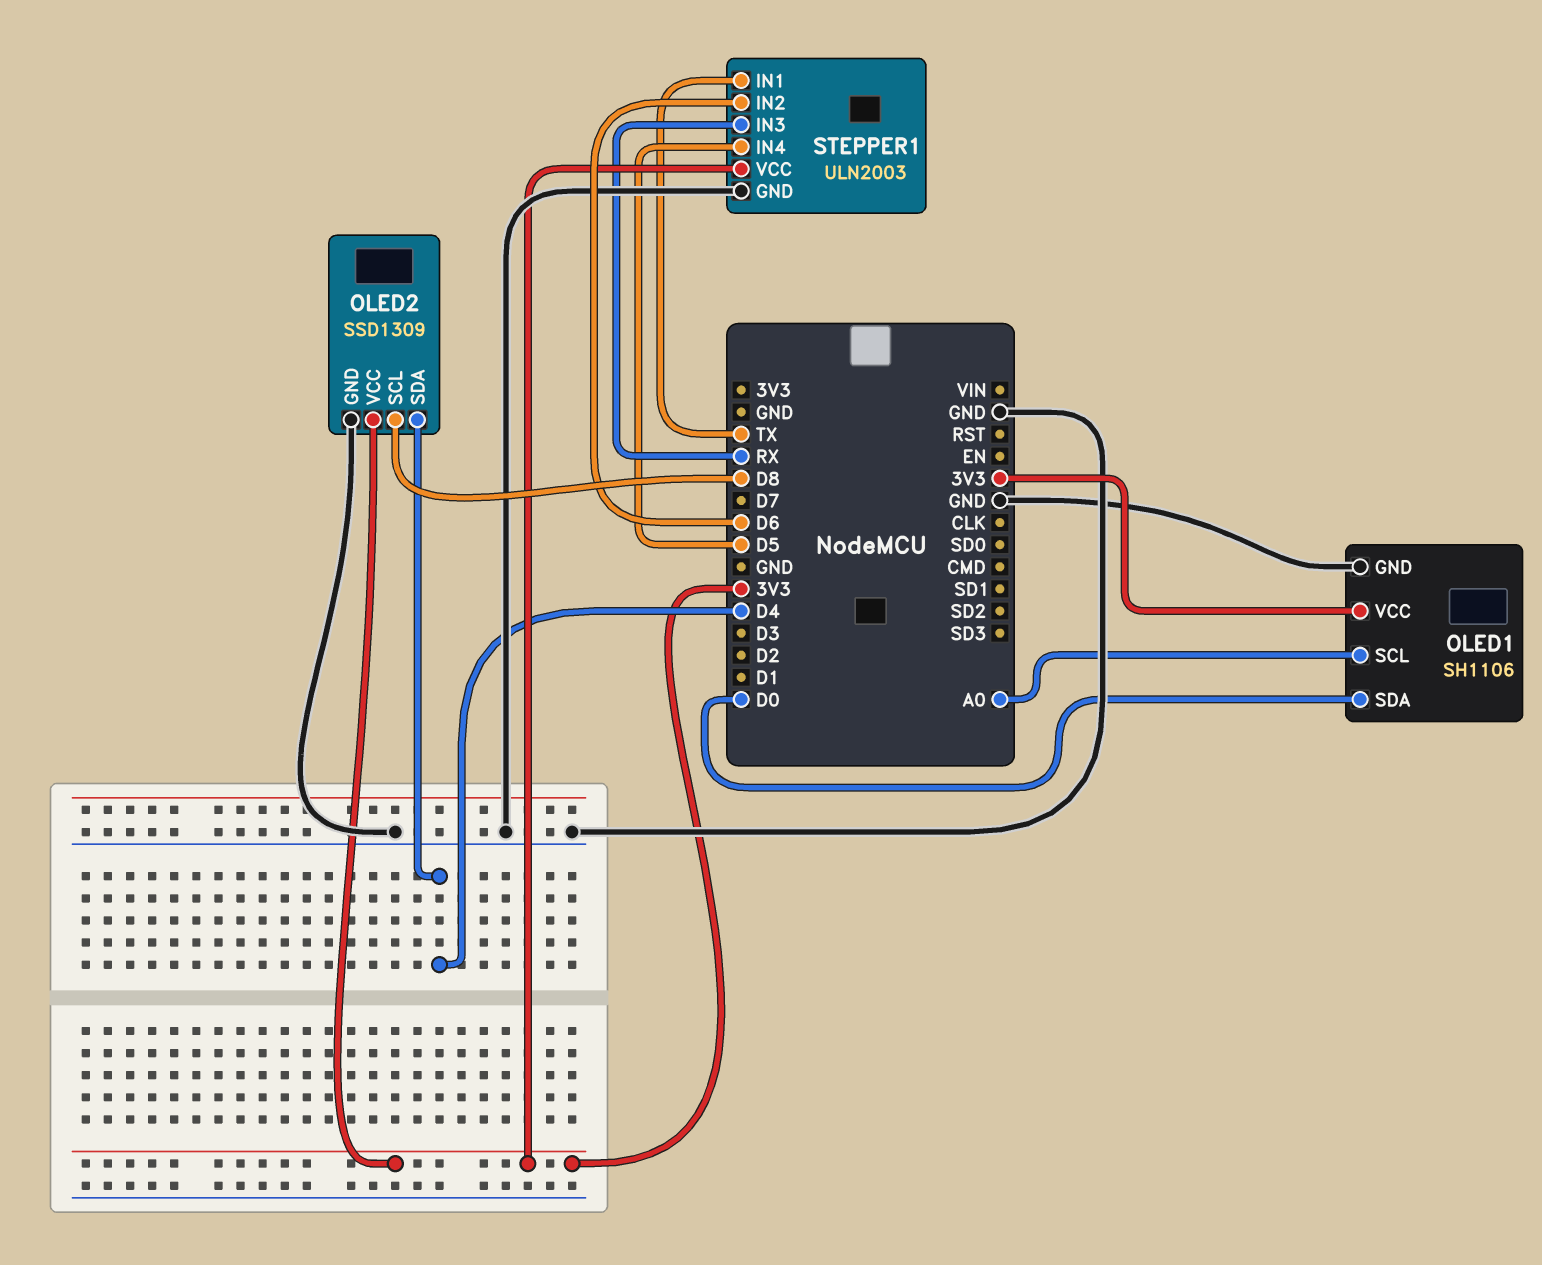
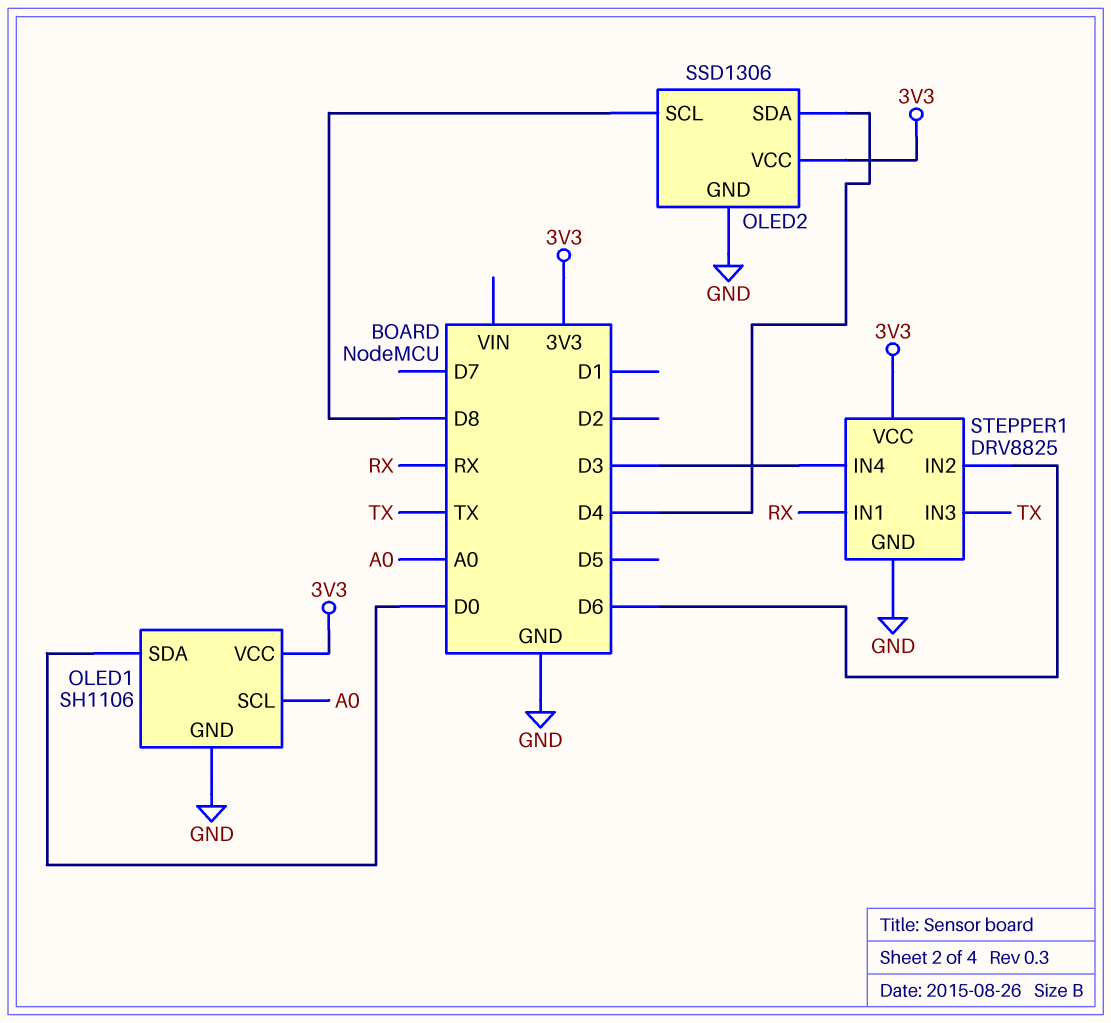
OLED2: SSD1309 -> SSD1306
STEPPER1: ULN2003 -> DRV8825
STEPPER1 pin IN1: TX -> RX
STEPPER1 pin IN3: RX -> TX
STEPPER1 pin IN4: D5 -> D3

